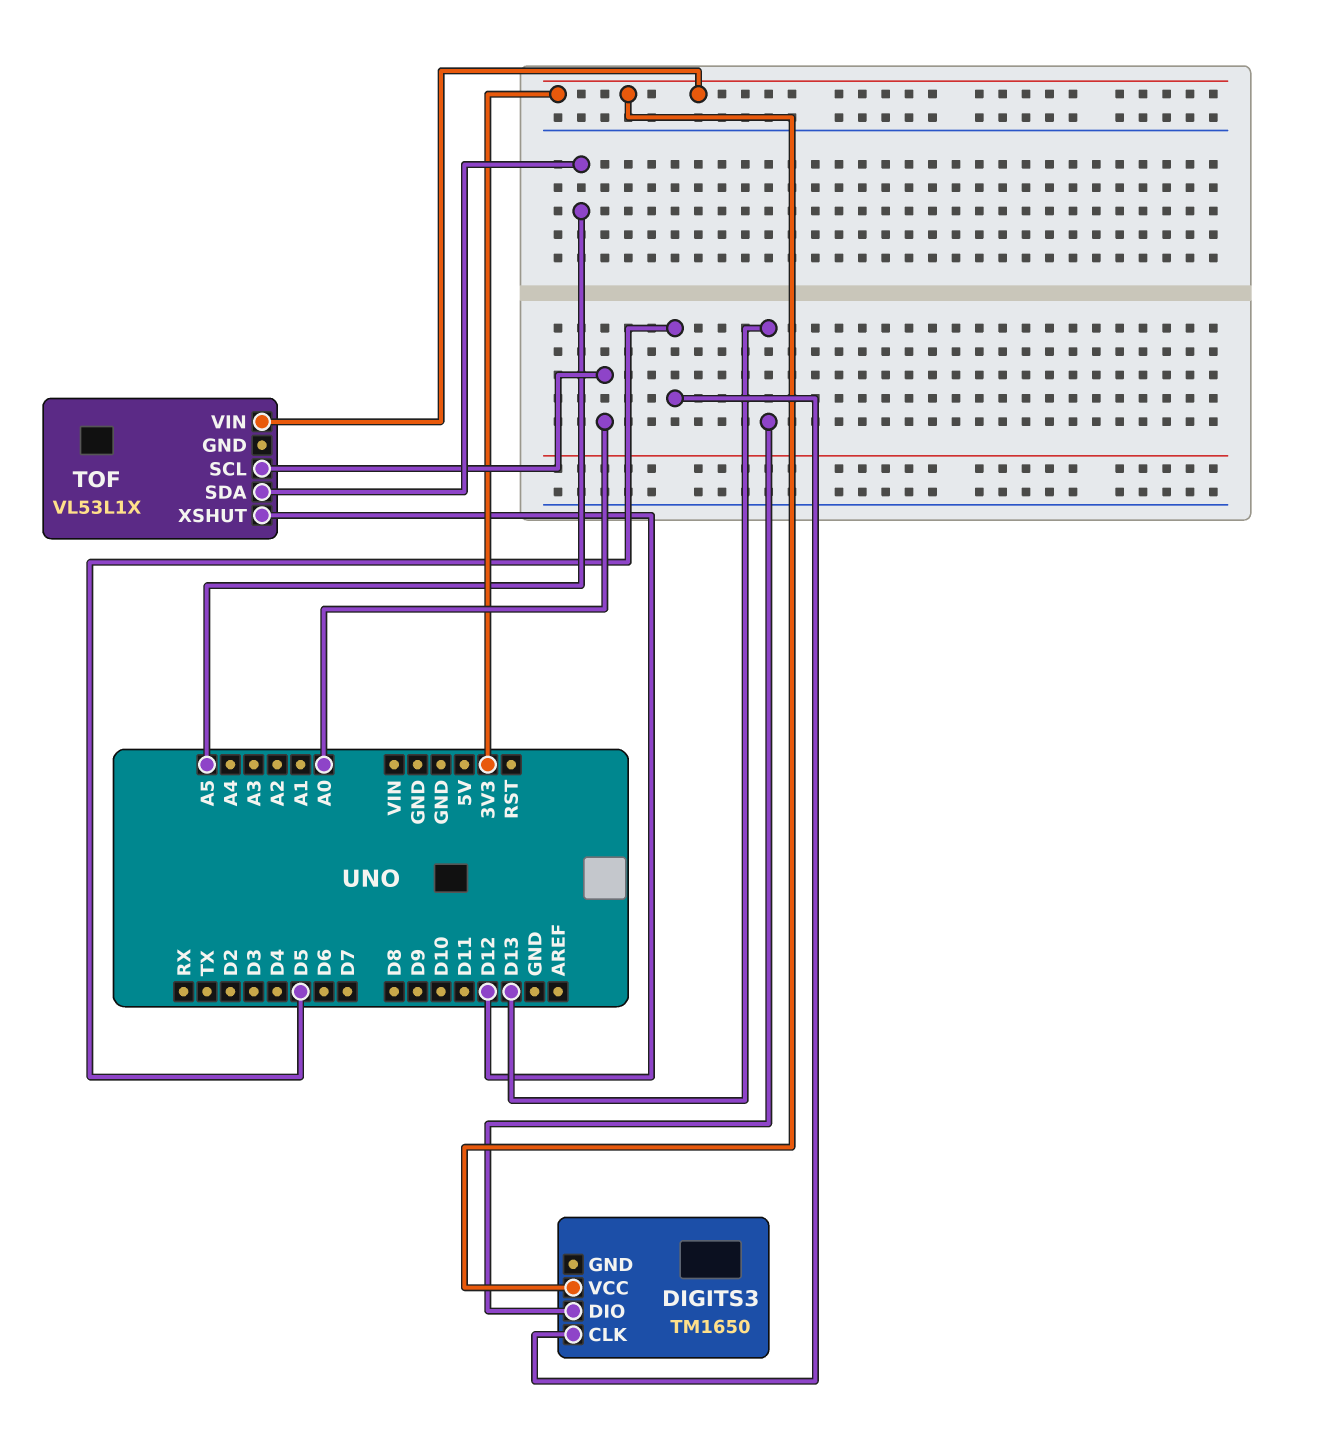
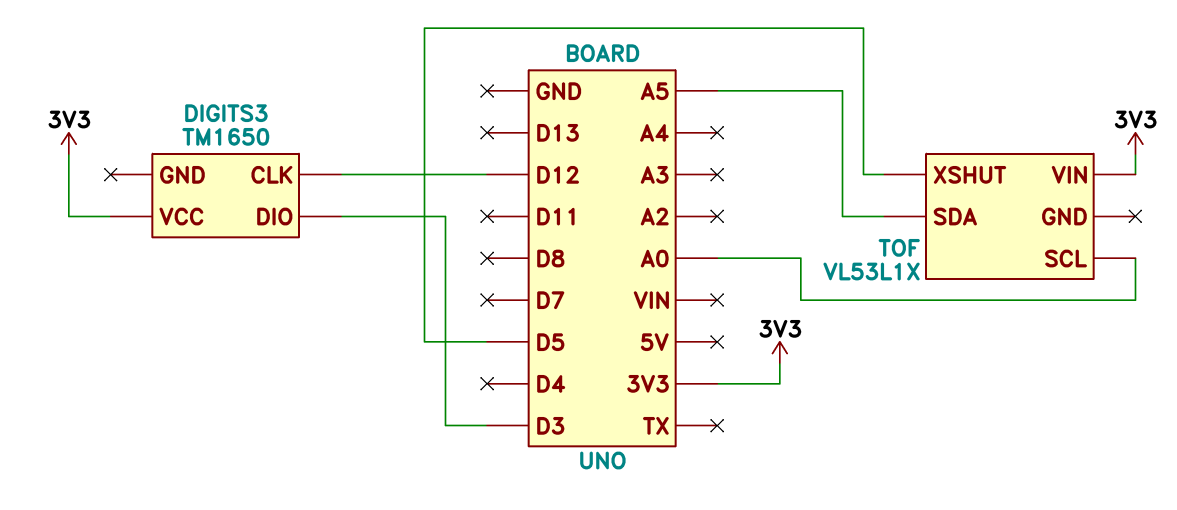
DIGITS3 pin CLK: D5 -> D12
DIGITS3 pin DIO: D13 -> D3
TOF pin XSHUT: D12 -> D5

